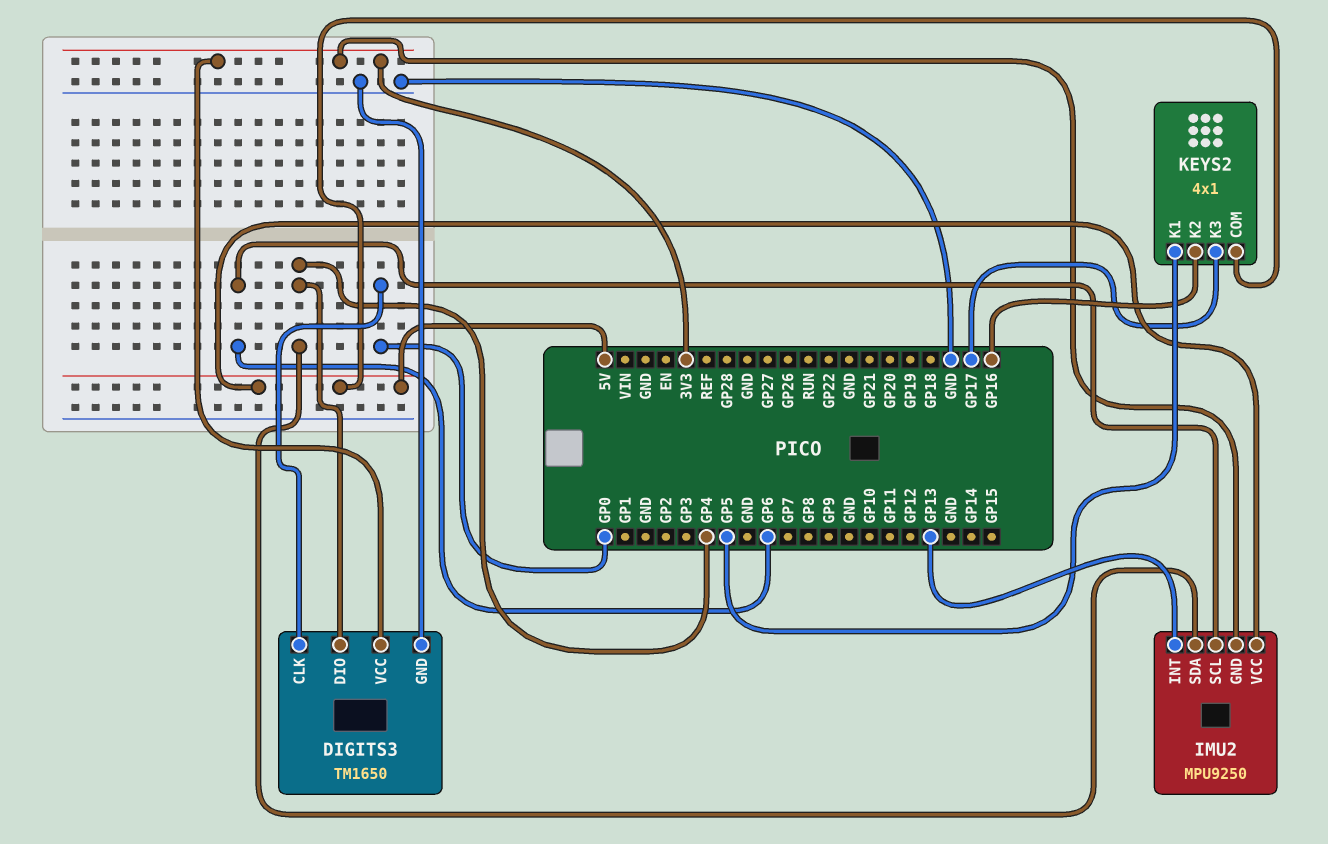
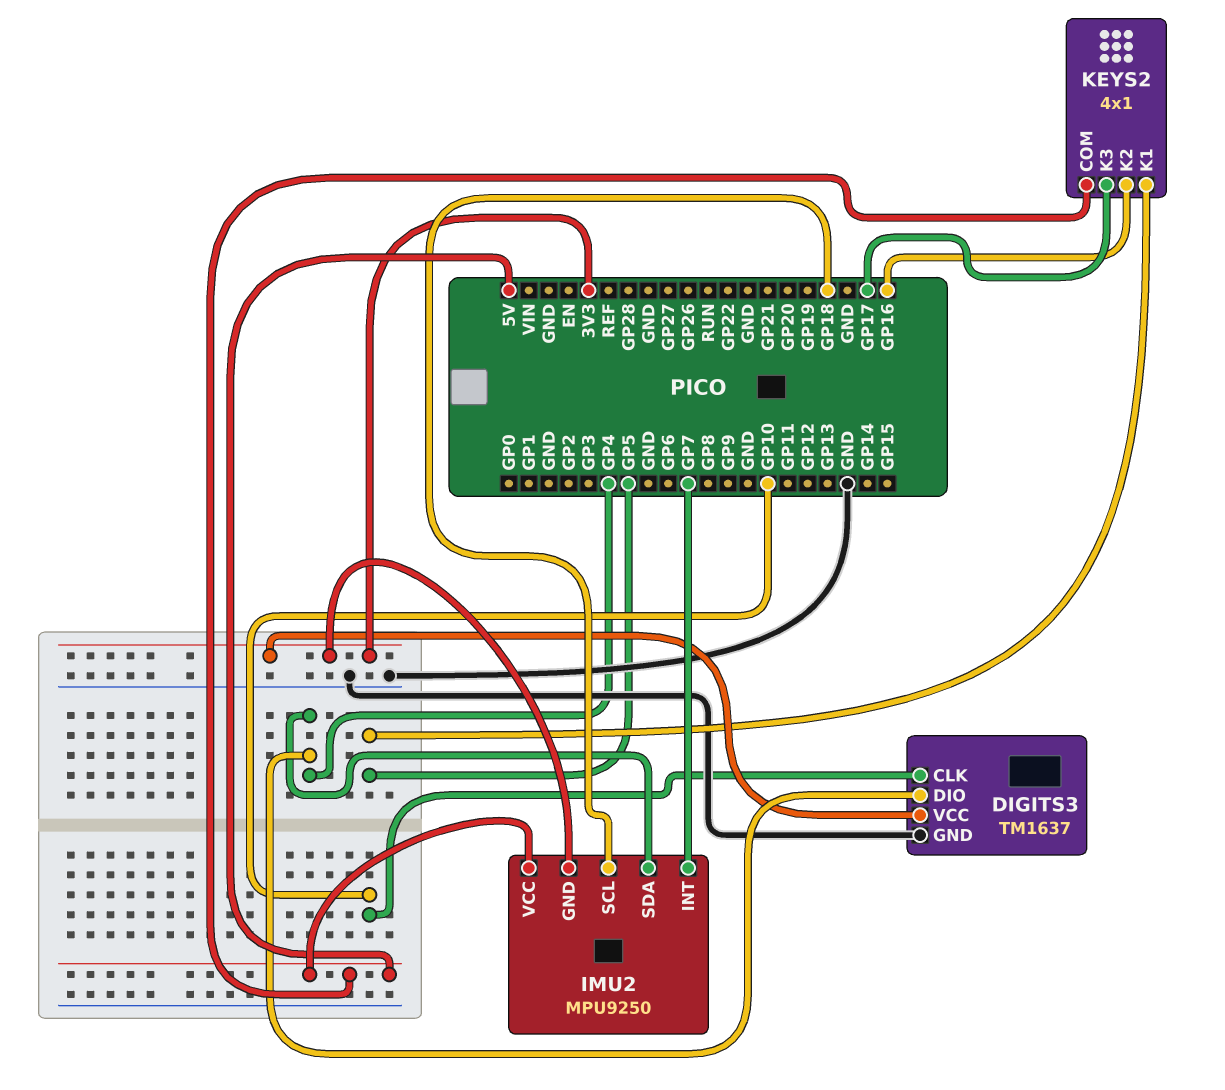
DIGITS3: TM1650 -> TM1637
DIGITS3 pin CLK: GP0 -> GP10
IMU2 pin INT: GP13 -> GP7
IMU2 pin SCL: GP6 -> GP18

